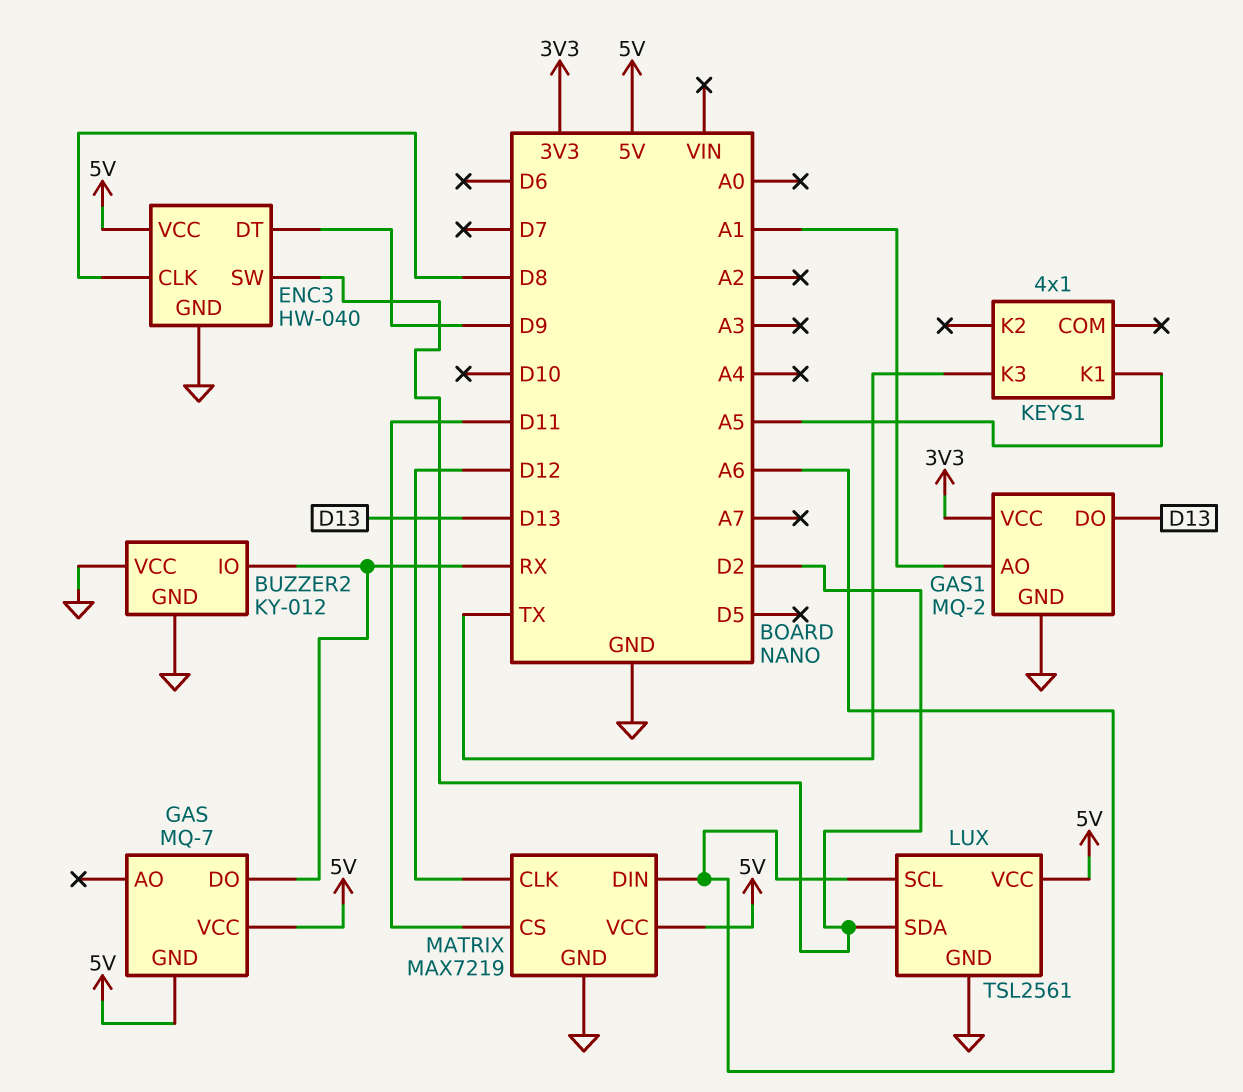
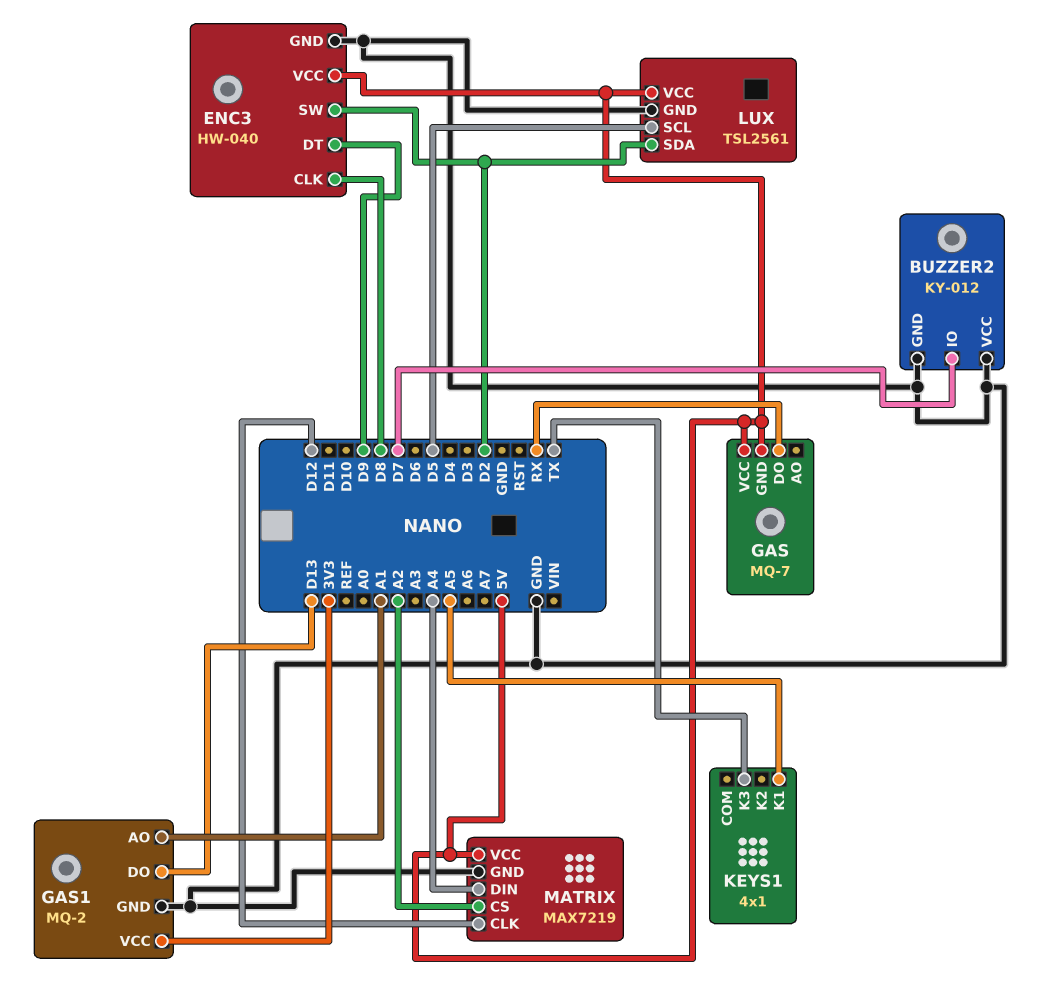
BUZZER2 pin IO: RX -> D7
LUX pin SCL: A6 -> D5
MATRIX pin CS: D11 -> A2
MATRIX pin DIN: A6 -> A4

